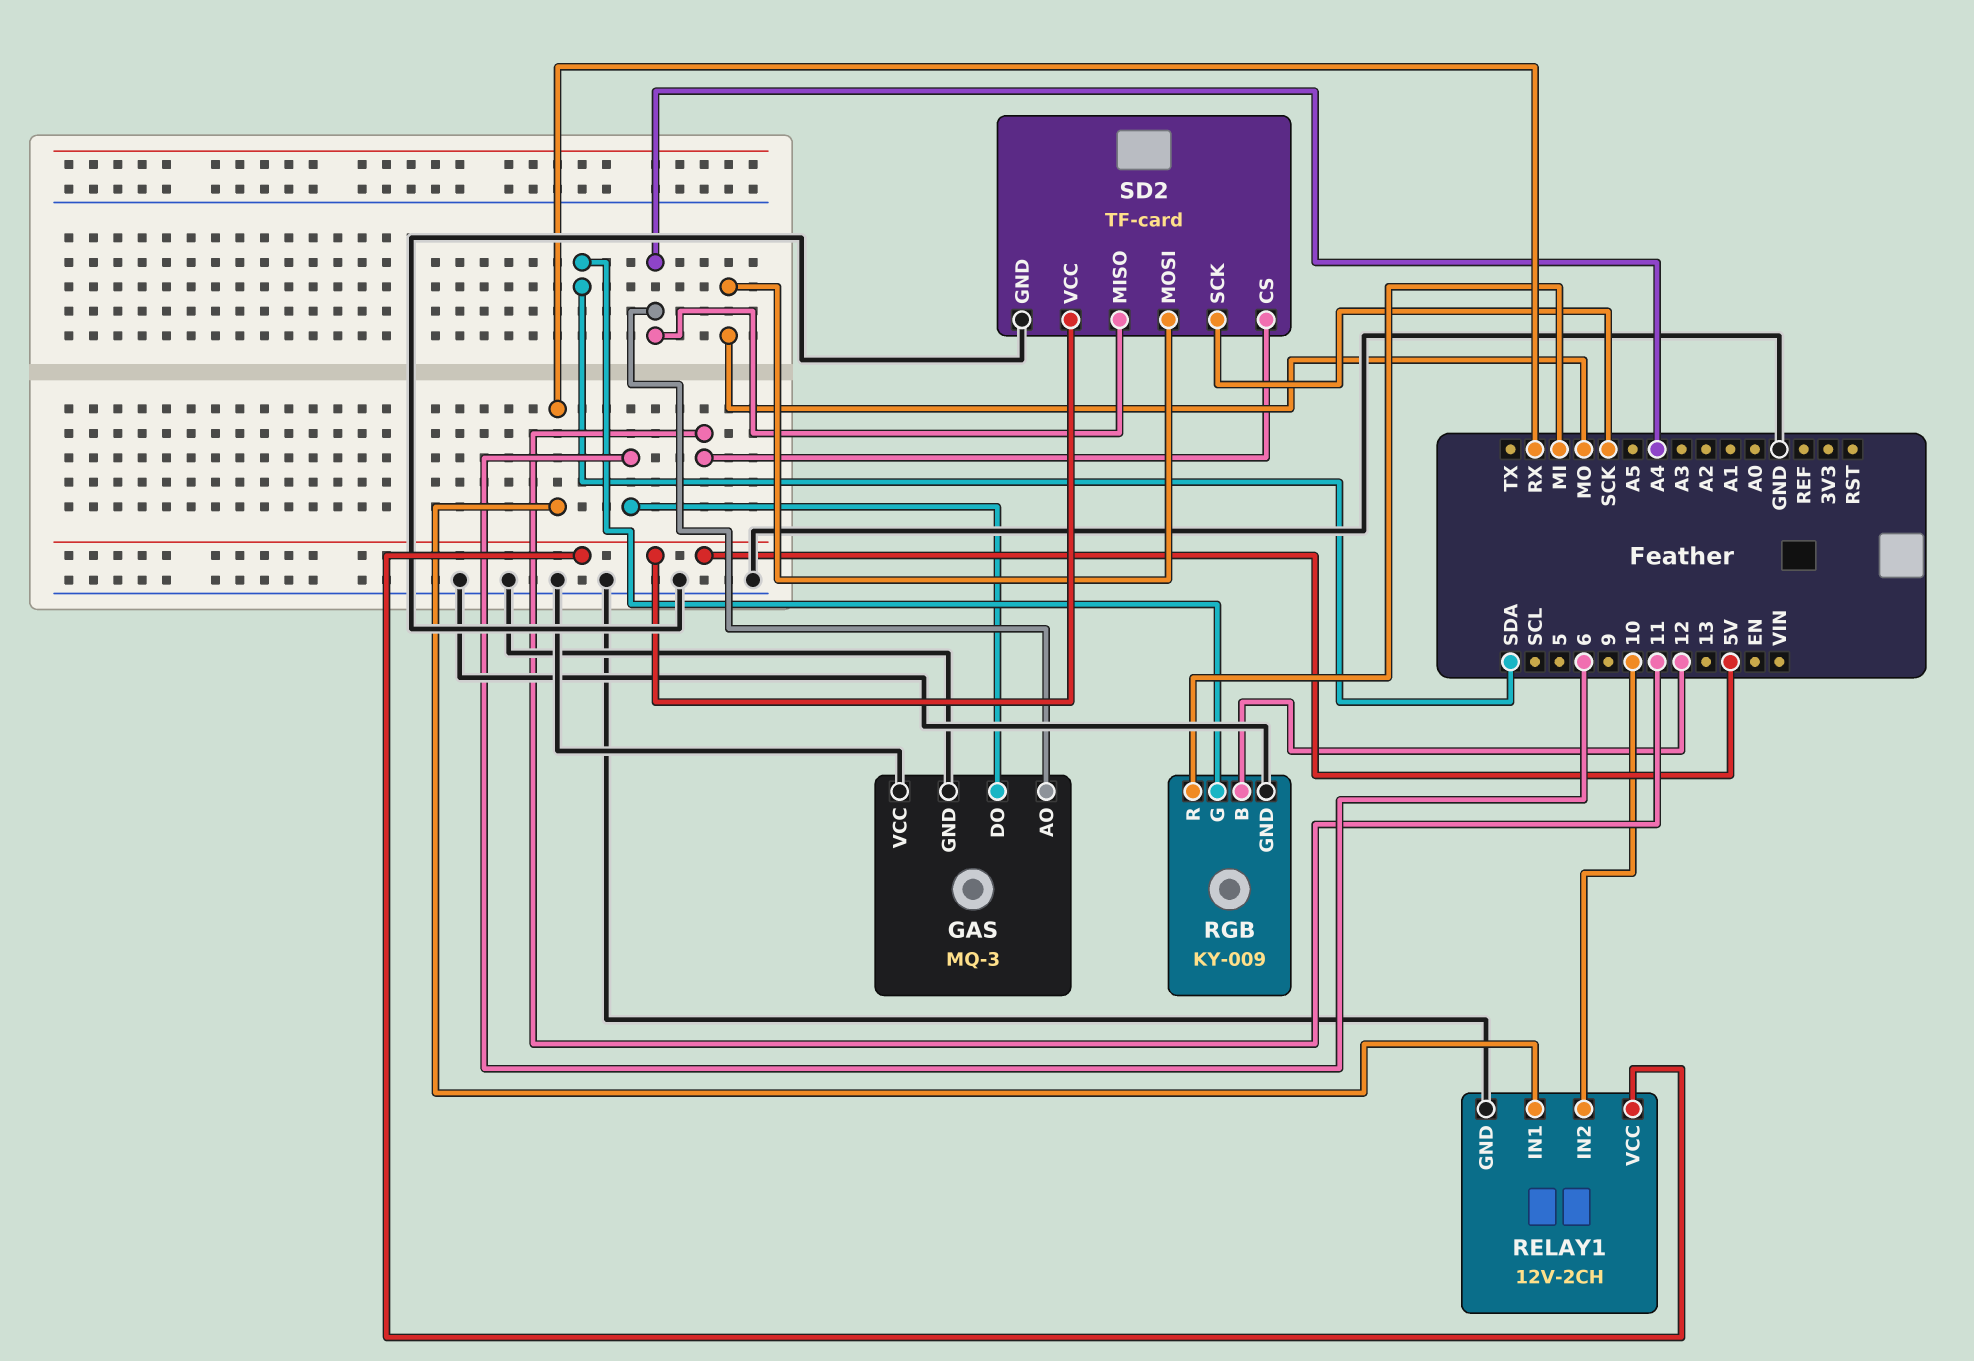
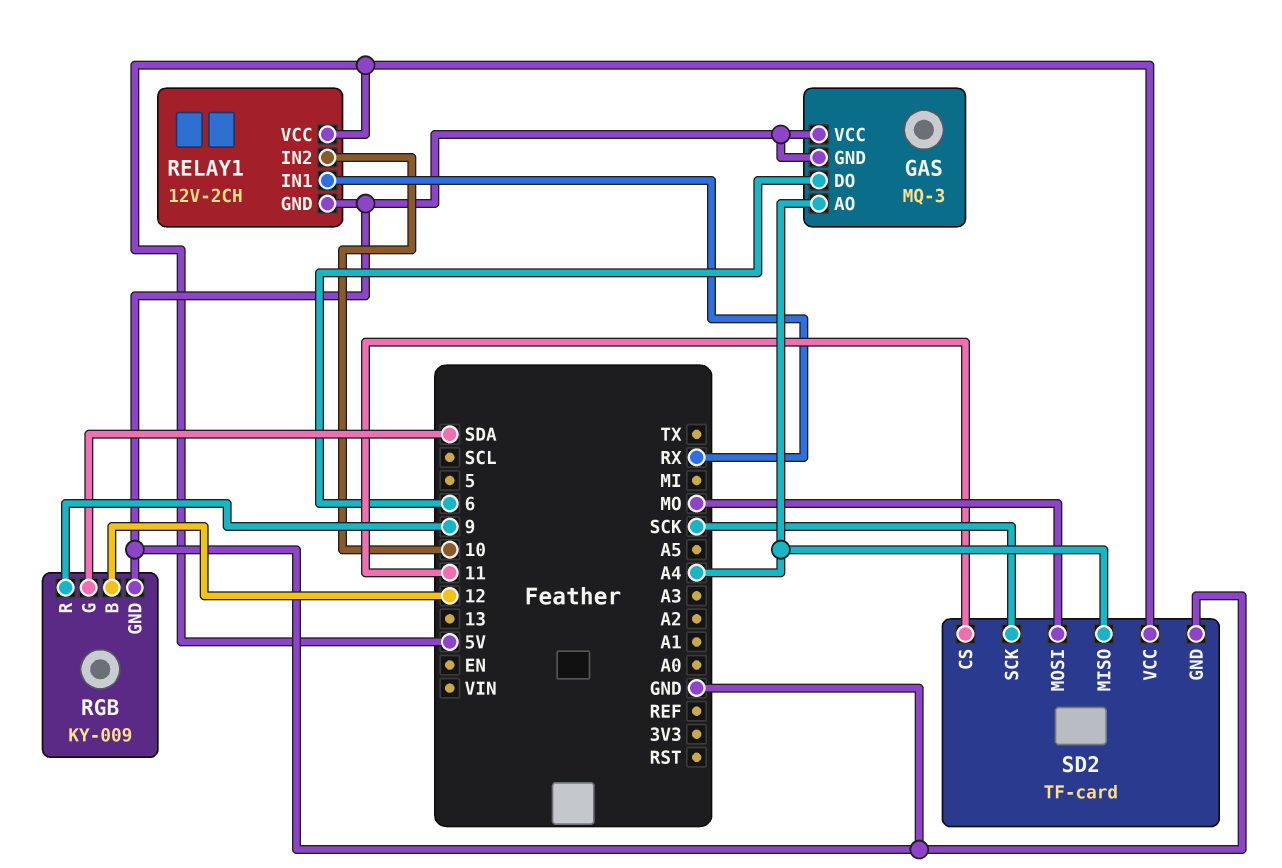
RGB pin R: MI -> 9

